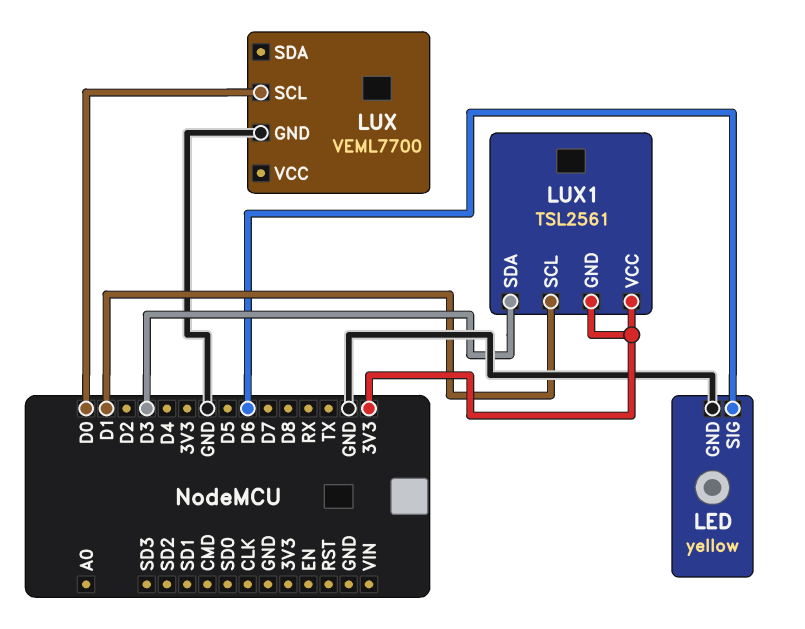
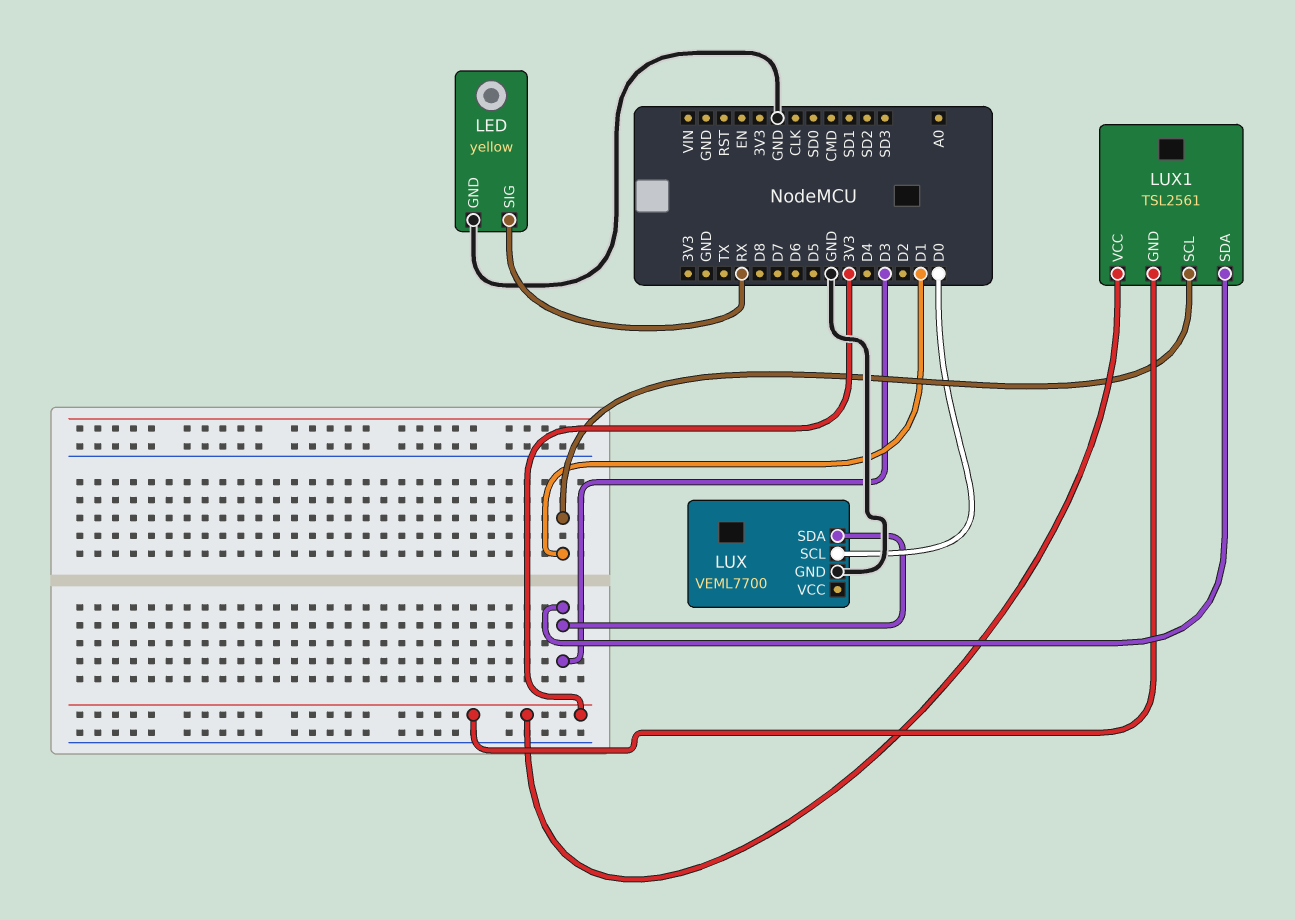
LED pin SIG: D6 -> RX
LUX pin SDA: none -> D3

